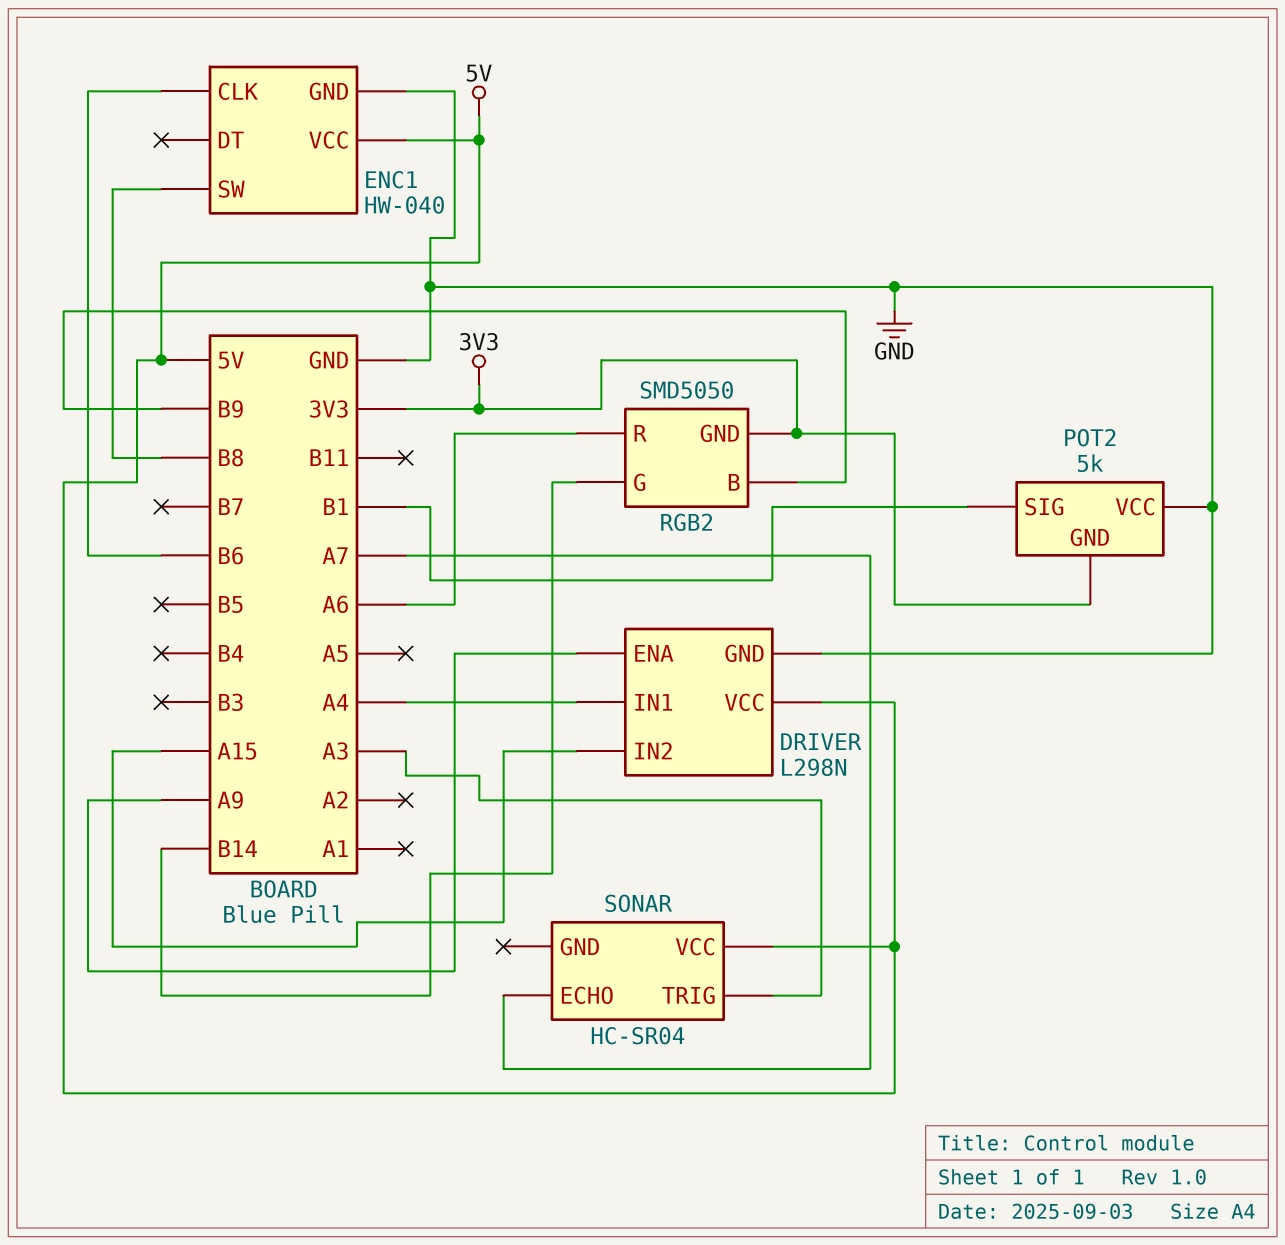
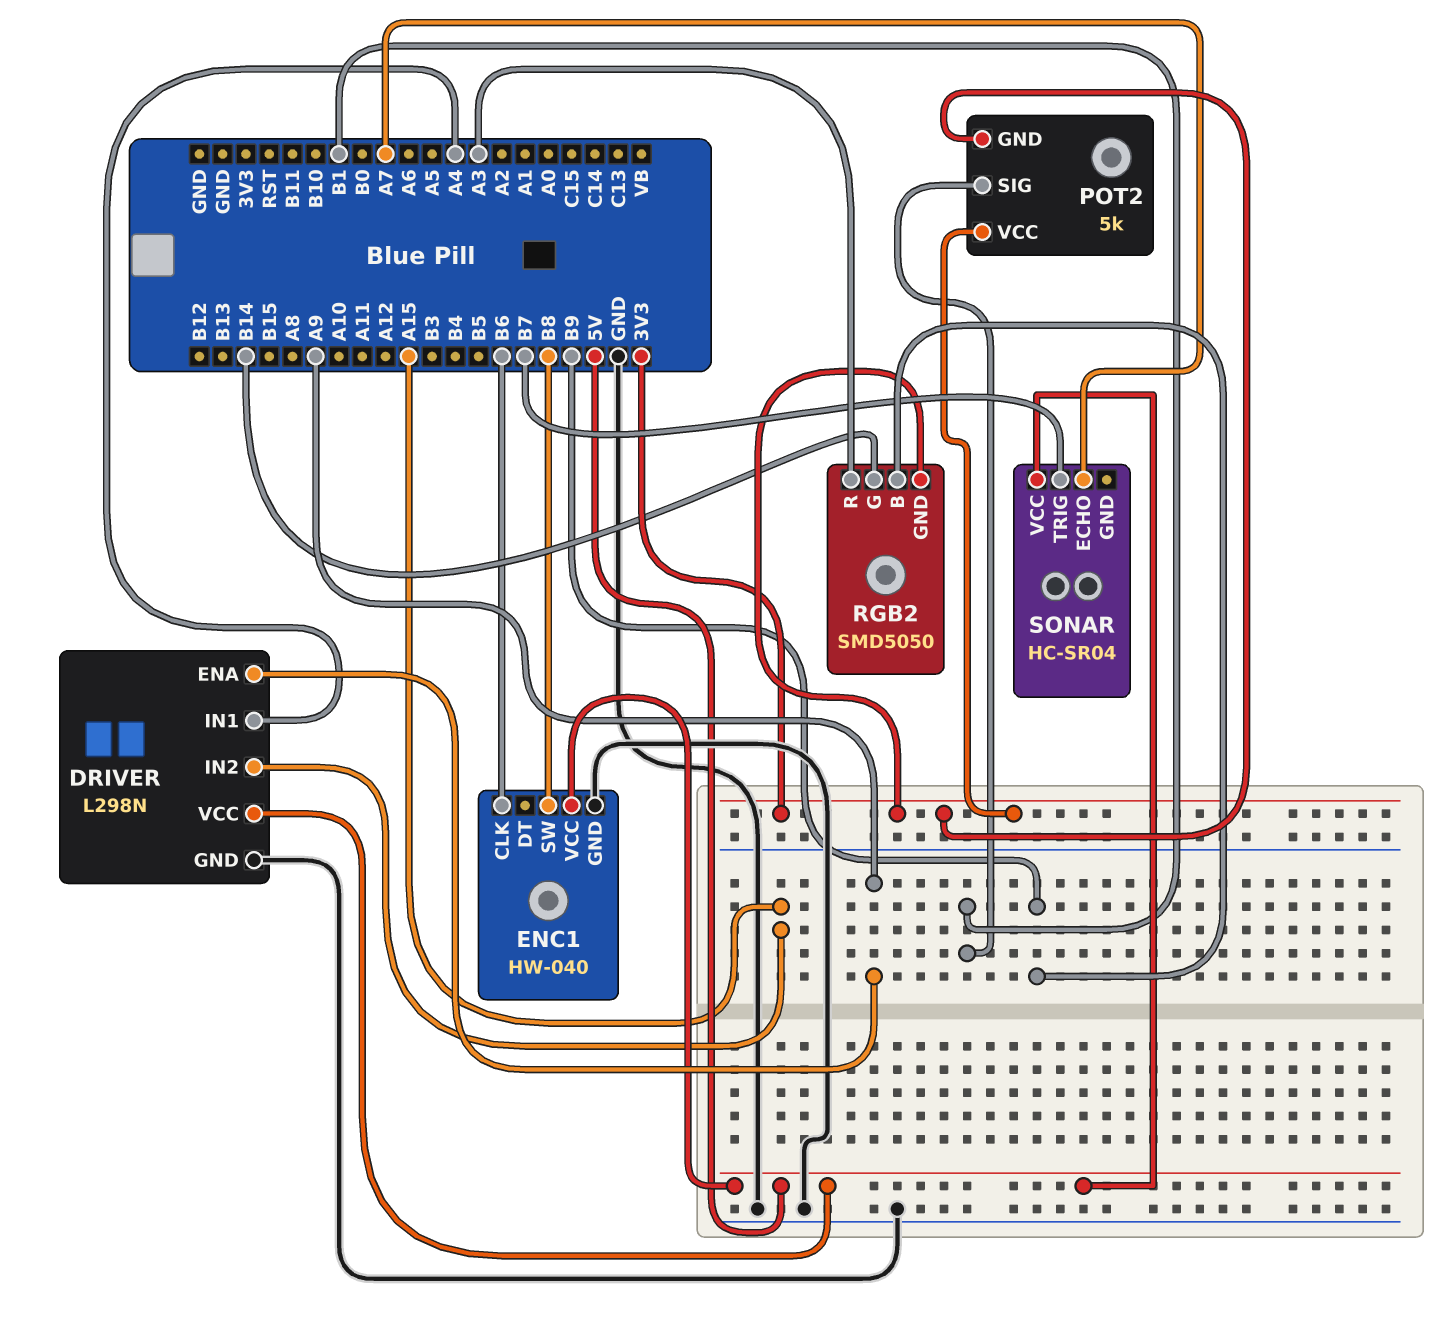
POT2 pin VCC: GND -> 3V3
RGB2 pin R: A6 -> A3
SONAR pin TRIG: A3 -> B7

